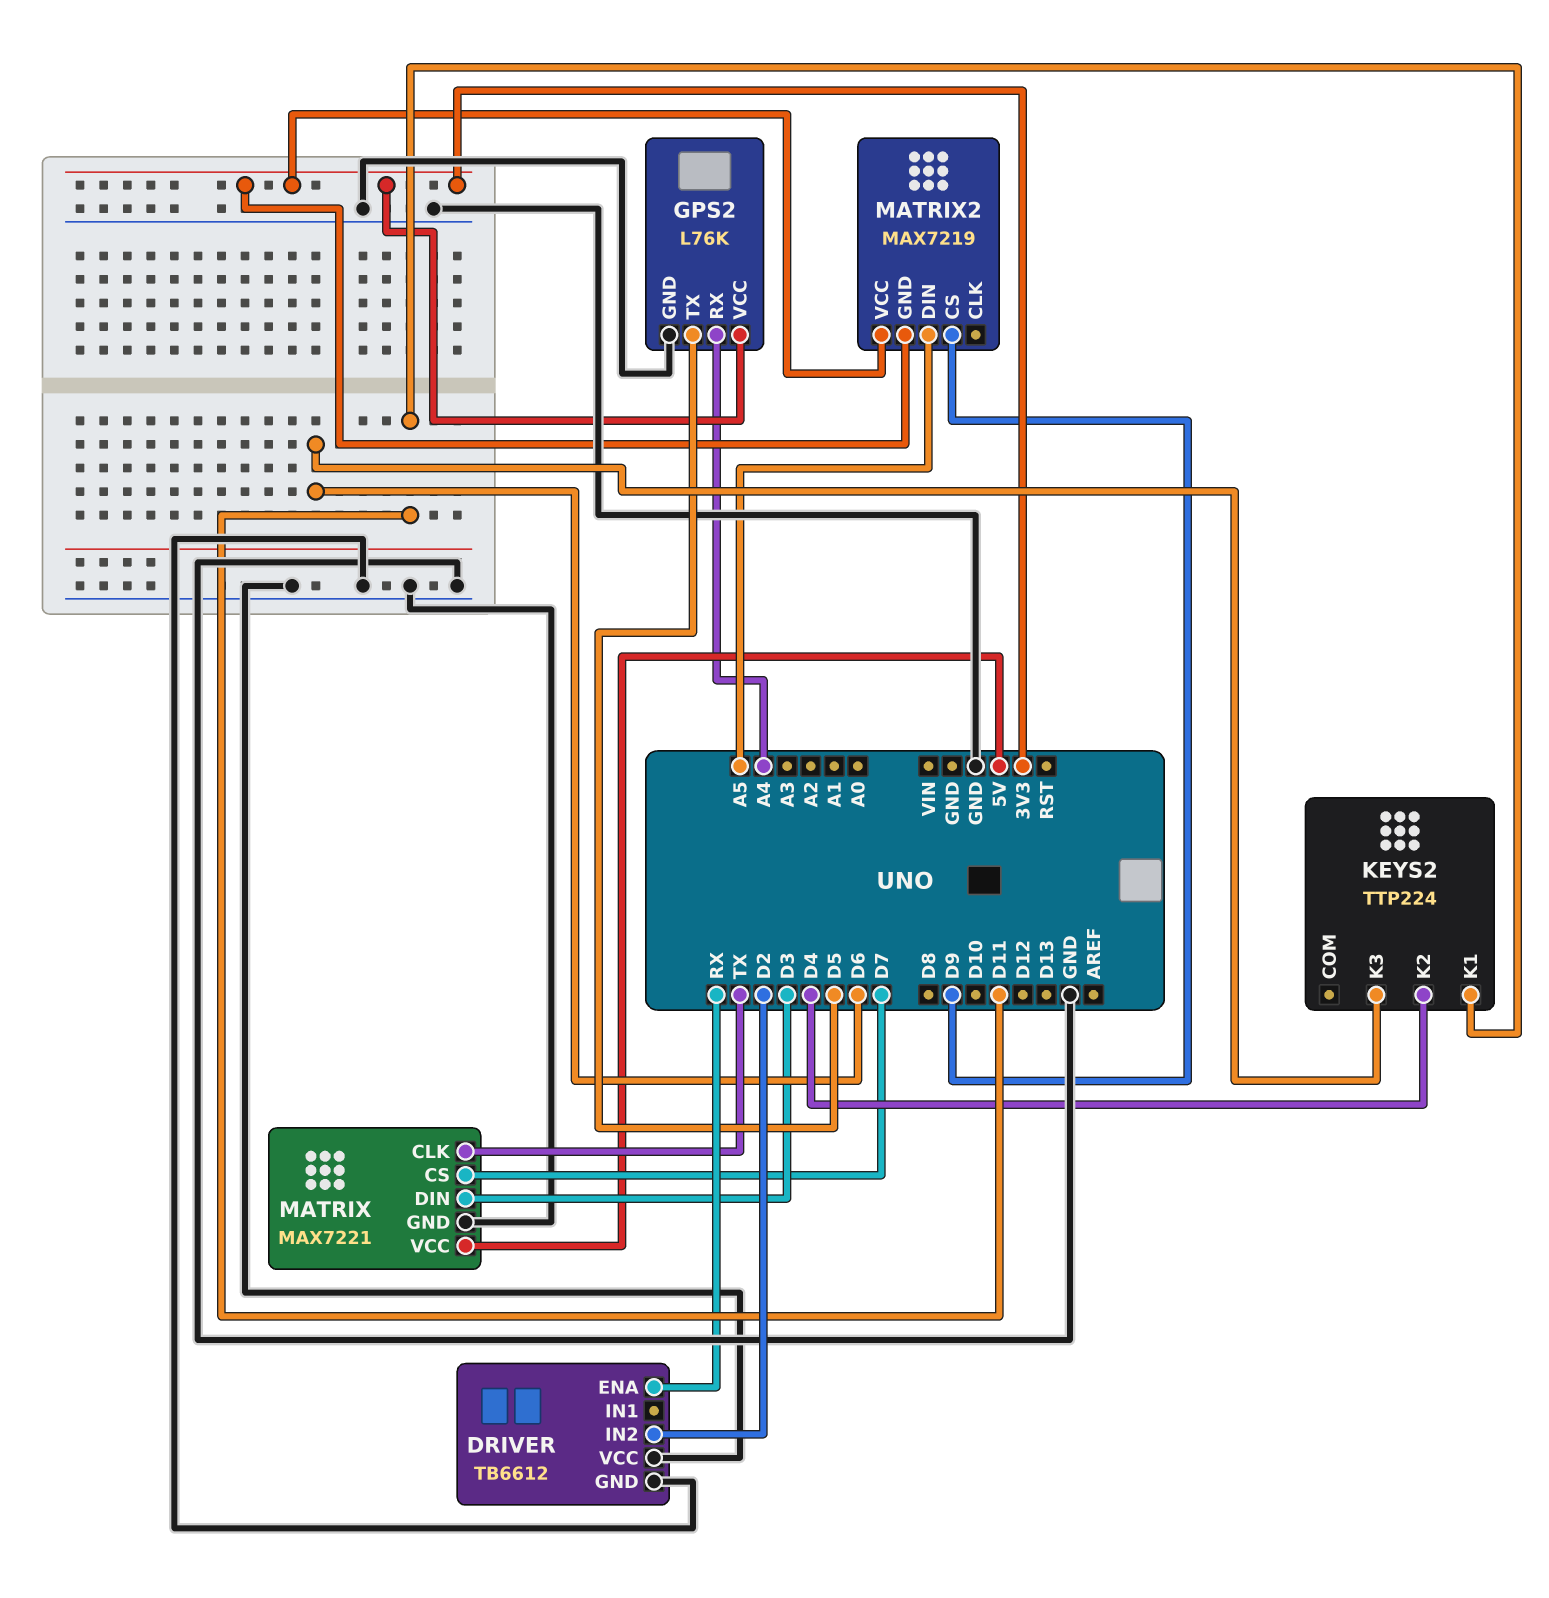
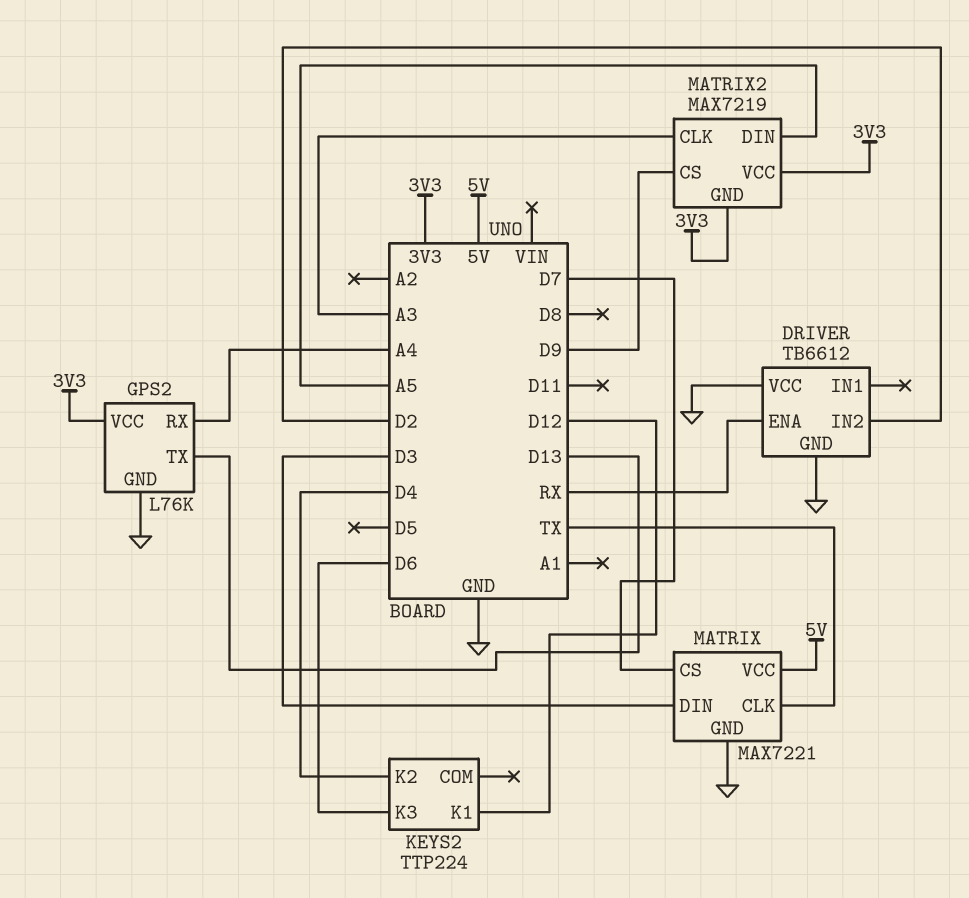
GPS2 pin TX: D5 -> D13
KEYS2 pin K1: D11 -> D12
MATRIX2 pin CLK: none -> A3

